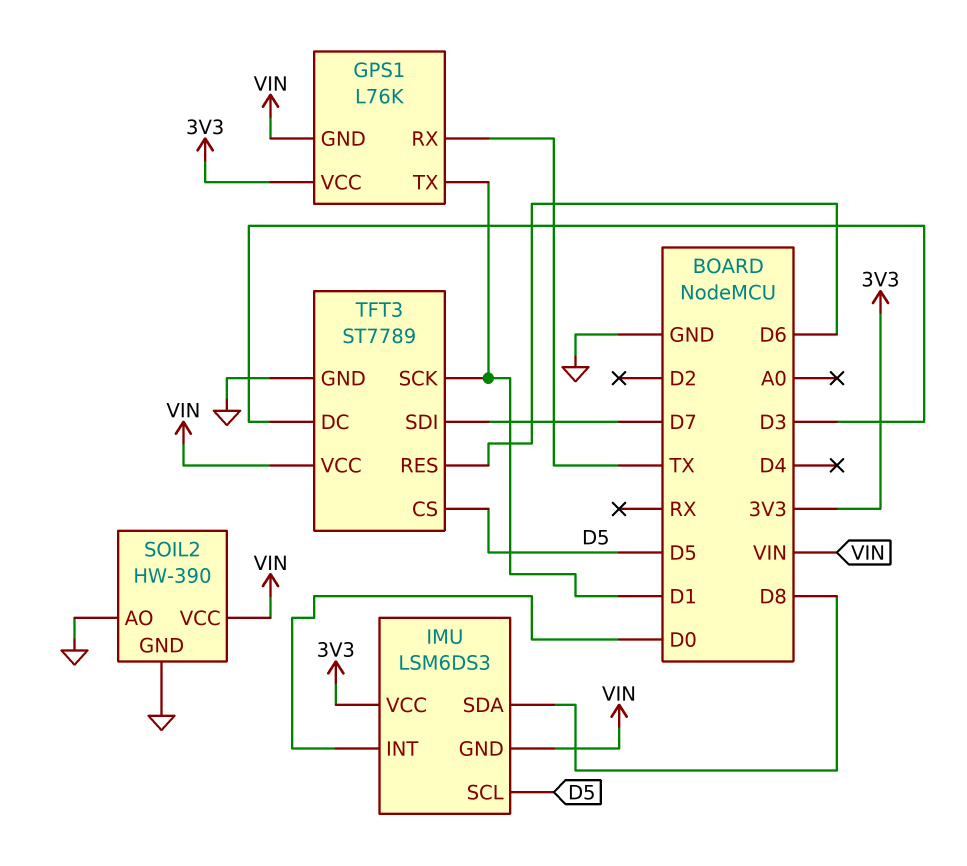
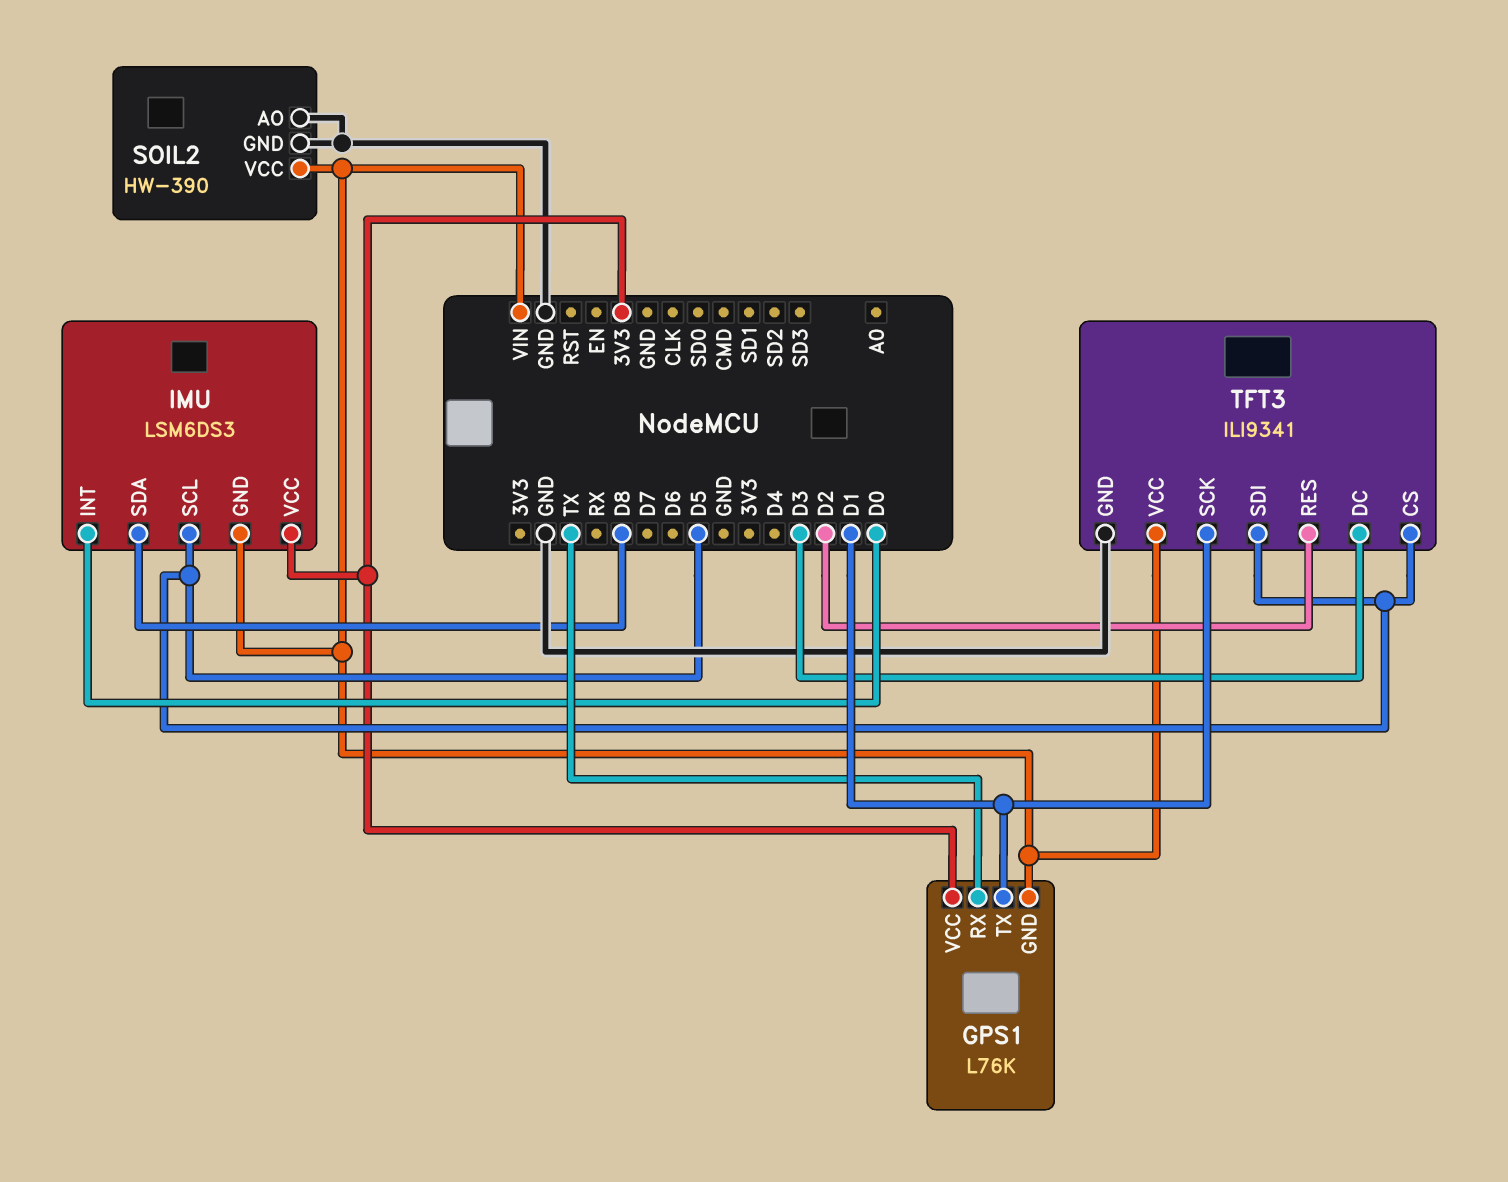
TFT3: ST7789 -> ILI9341
TFT3 pin RES: D6 -> D2
TFT3 pin SDI: D7 -> D5

